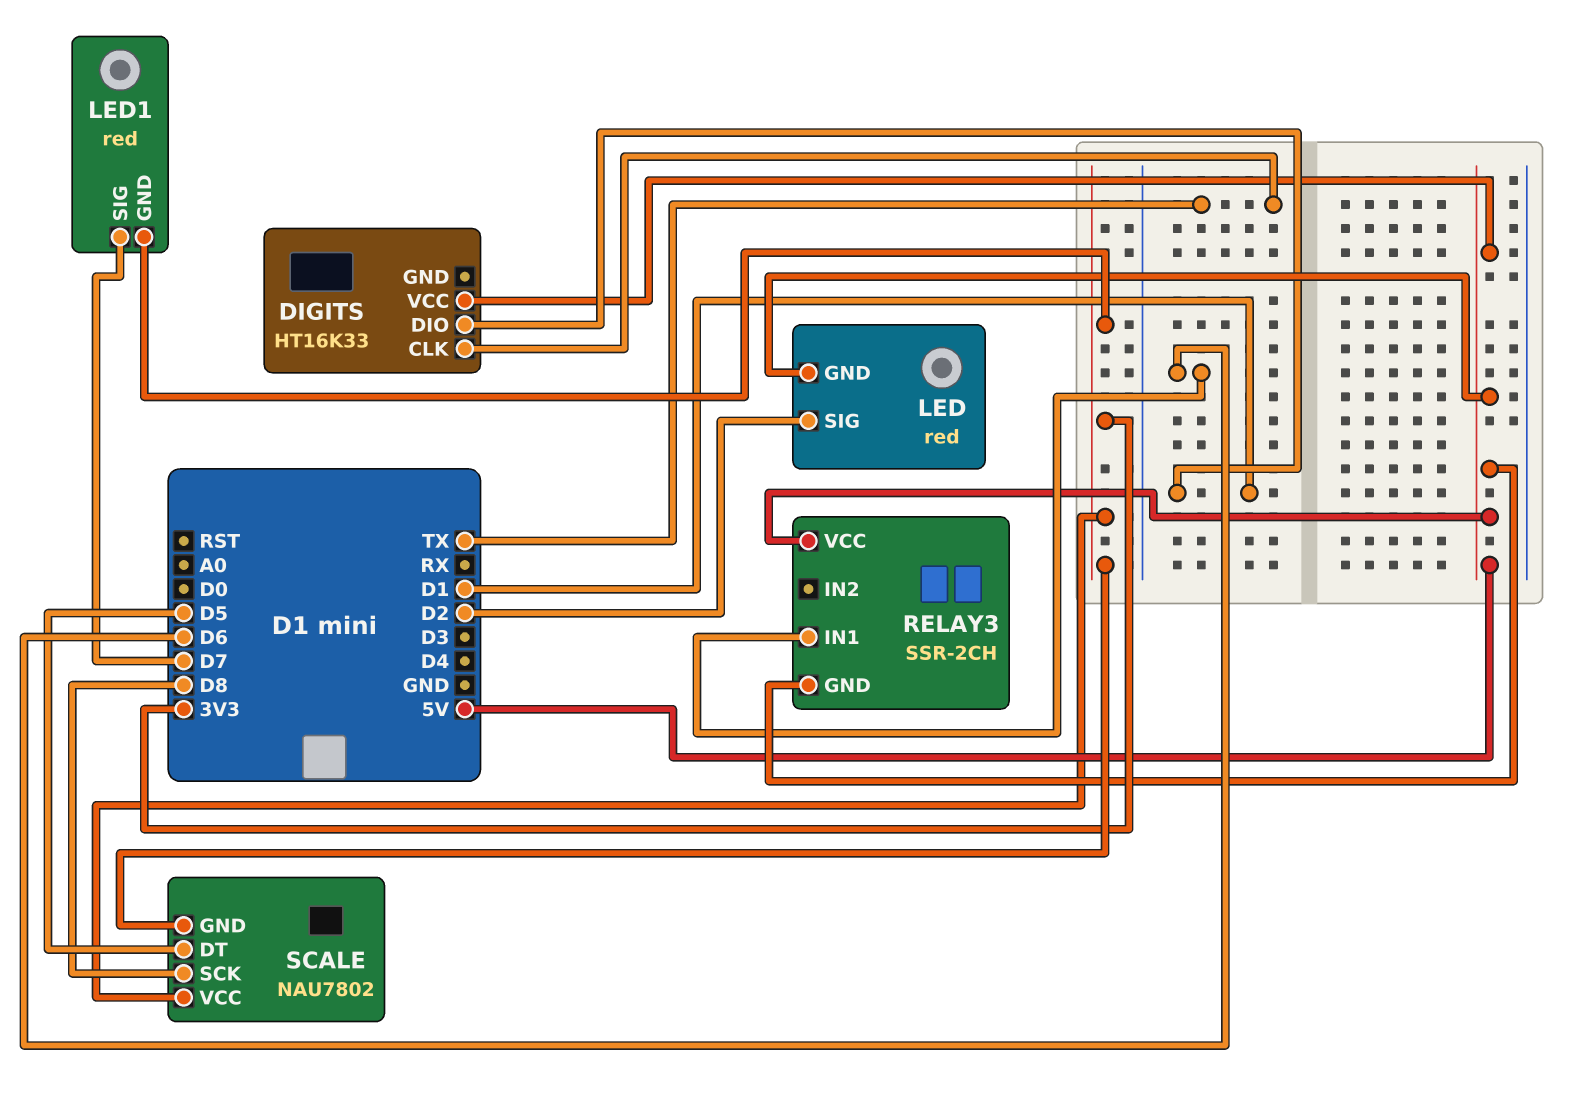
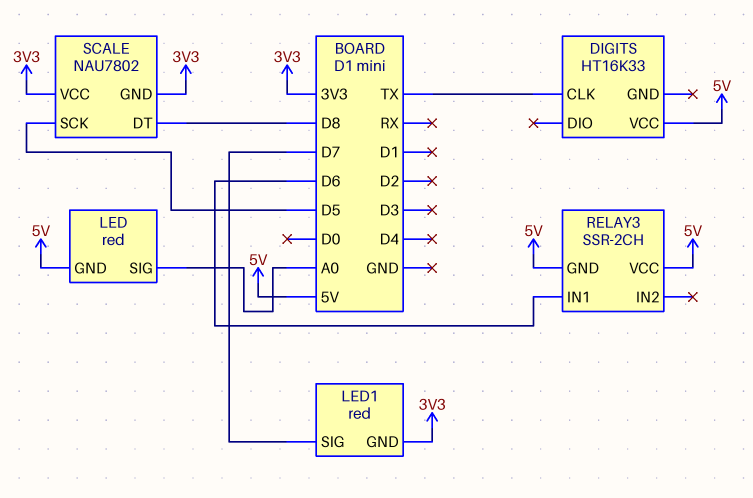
DIGITS pin DIO: D1 -> none
LED pin SIG: D2 -> A0
SCALE pin DT: D5 -> D8
SCALE pin SCK: D8 -> D5

